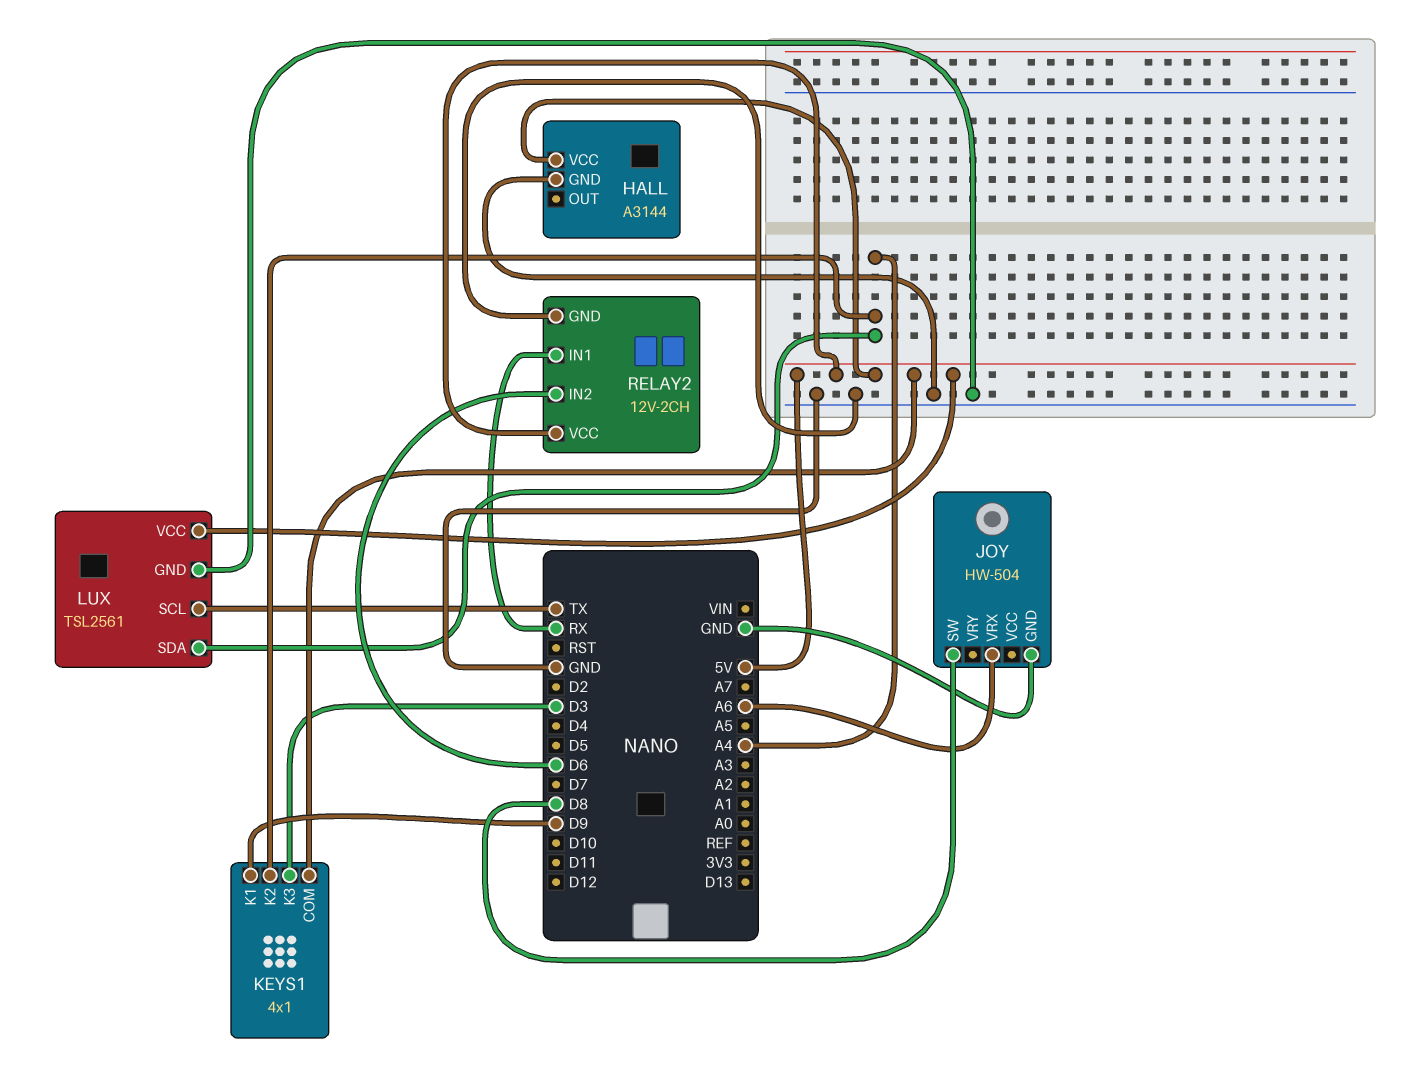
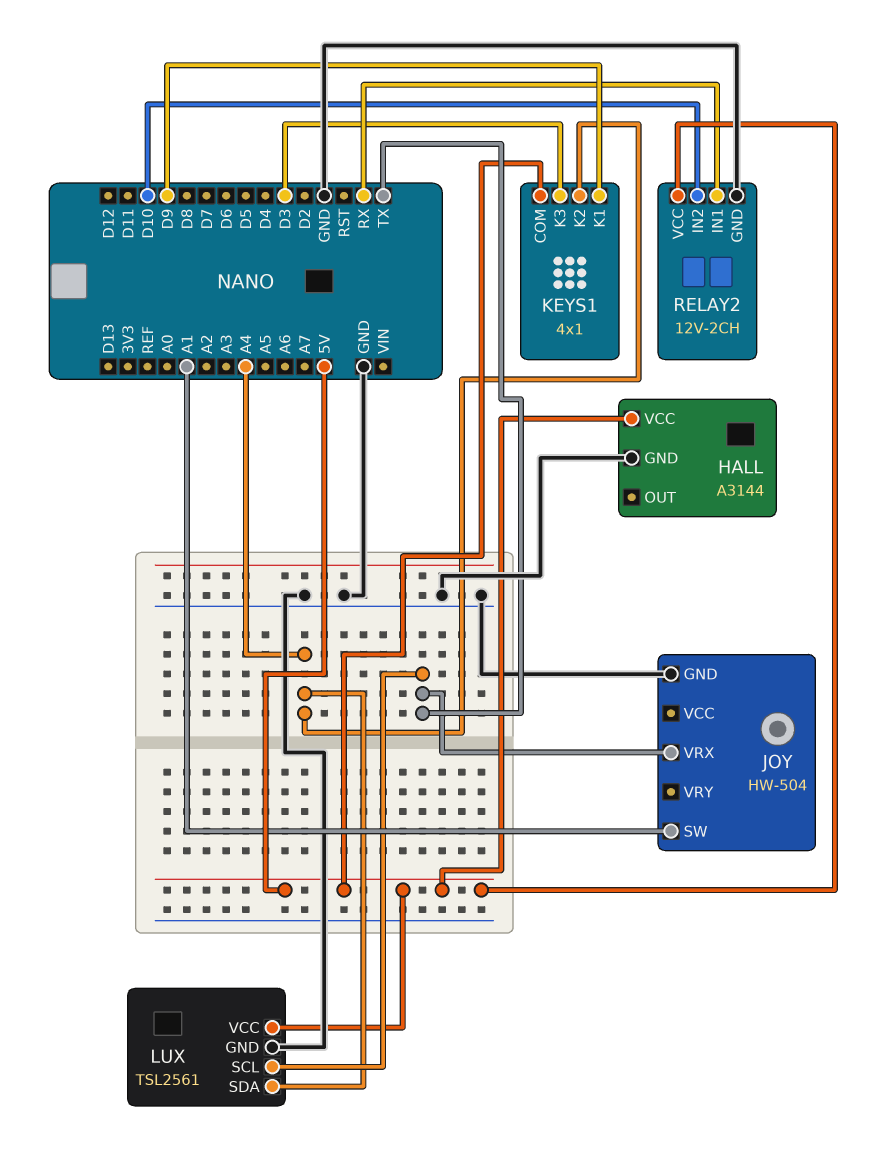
JOY pin SW: D8 -> A1
JOY pin VRX: A6 -> TX
RELAY2 pin IN2: D6 -> D10

